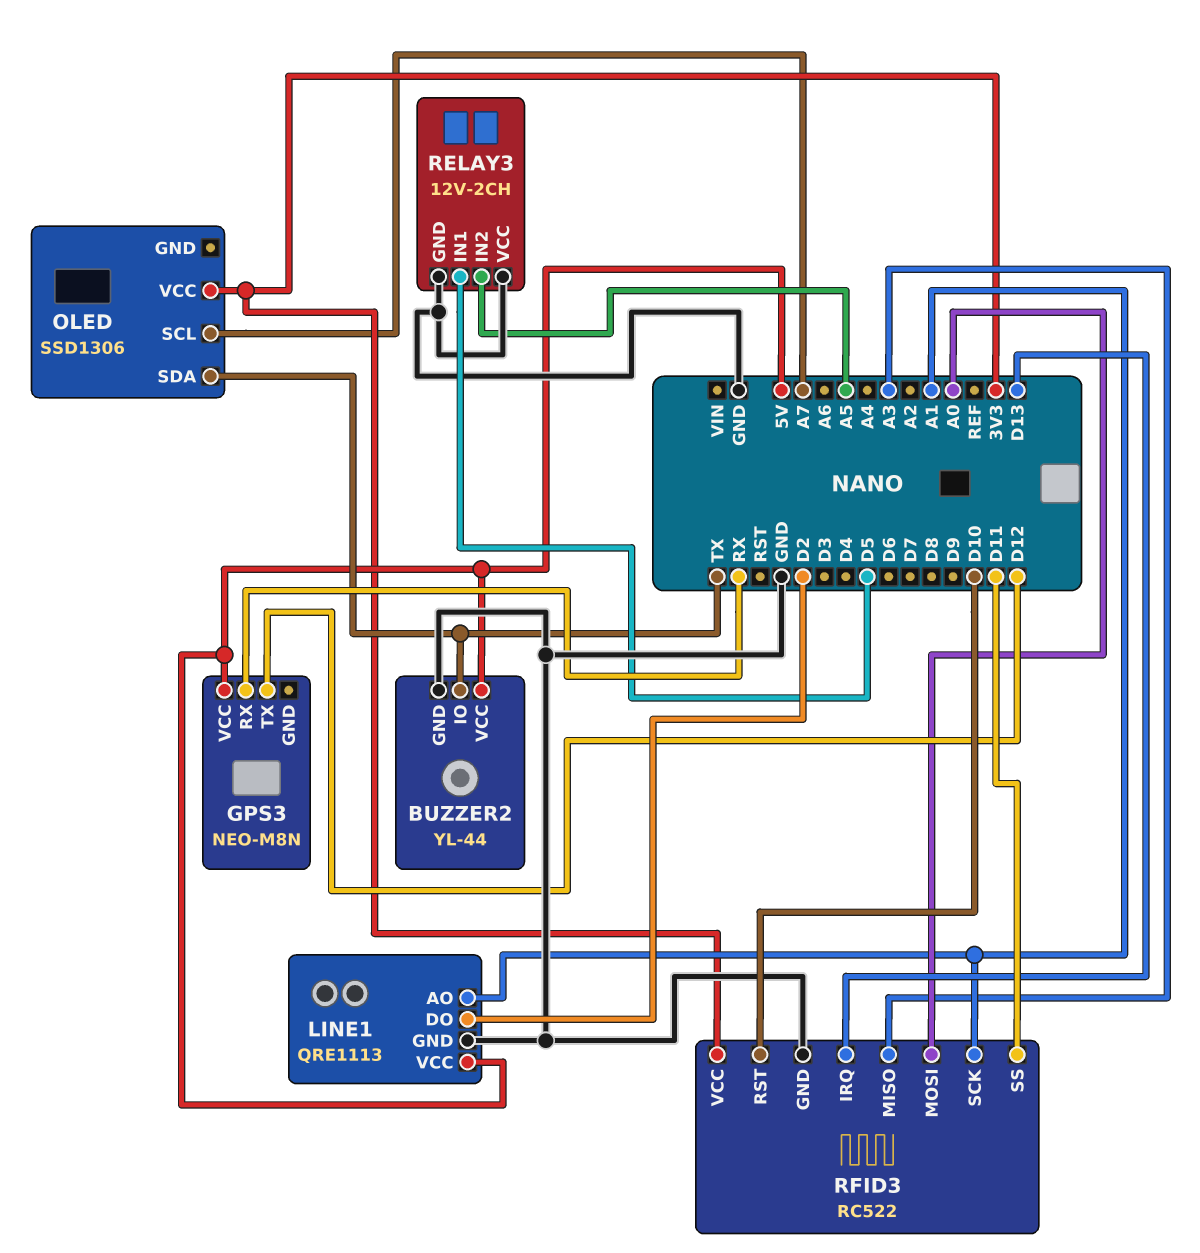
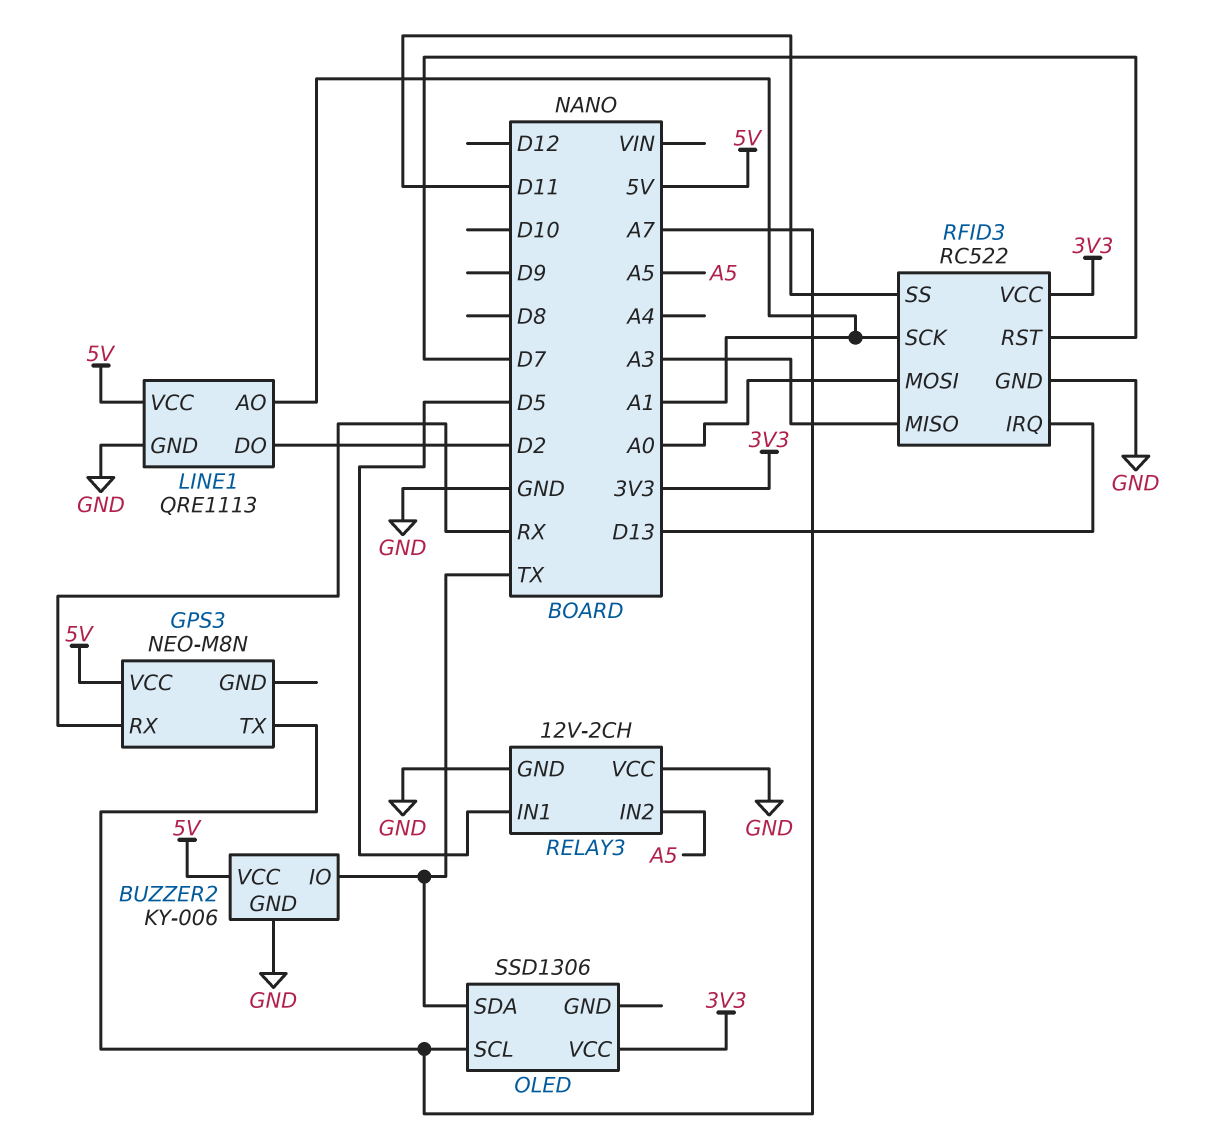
BUZZER2: YL-44 -> KY-006
GPS3 pin TX: D12 -> A7
RFID3 pin RST: D10 -> D7

